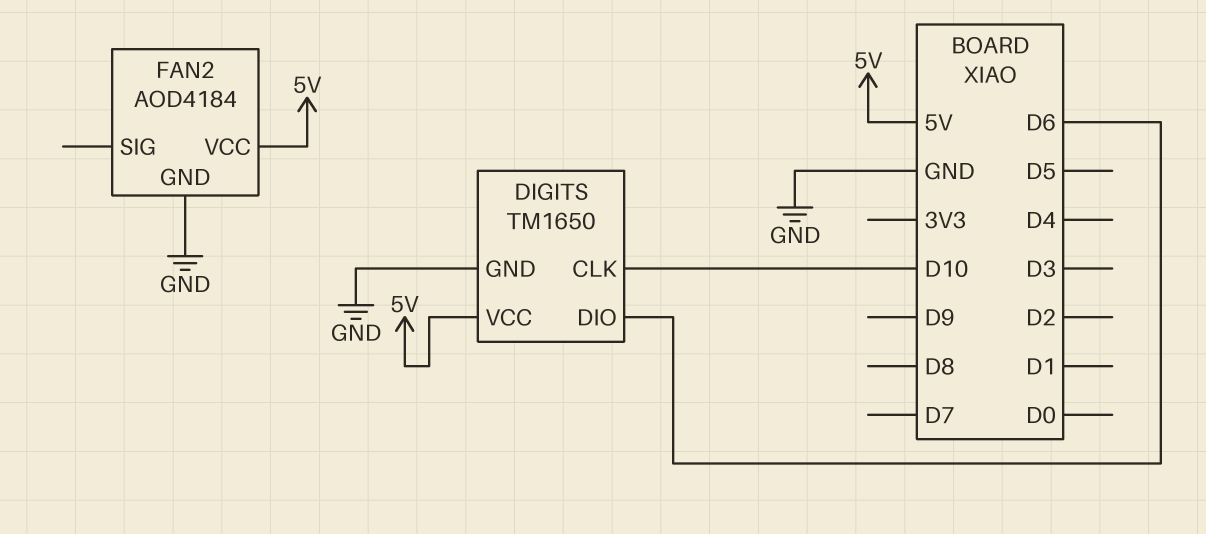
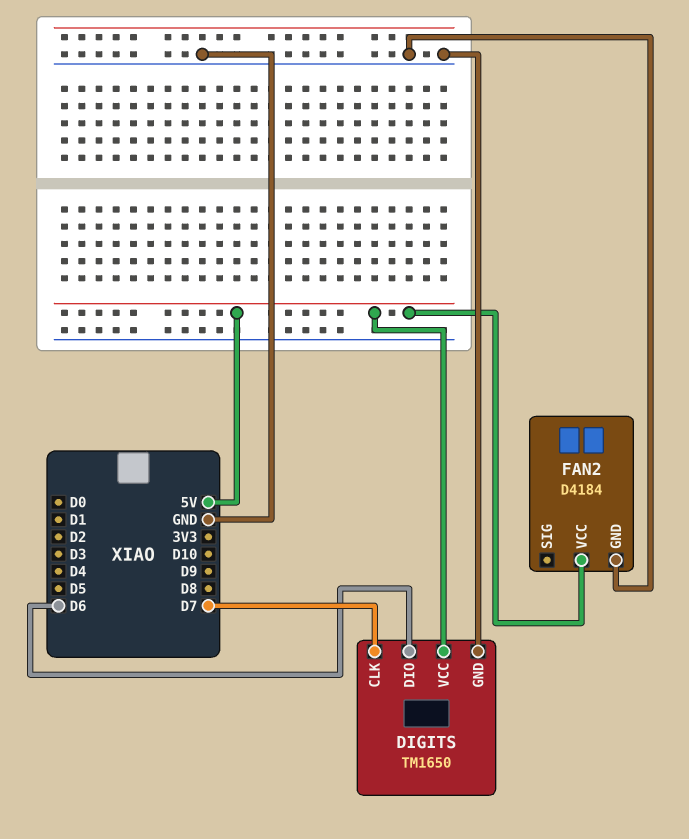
DIGITS pin CLK: D10 -> D7
FAN2: AOD4184 -> D4184

